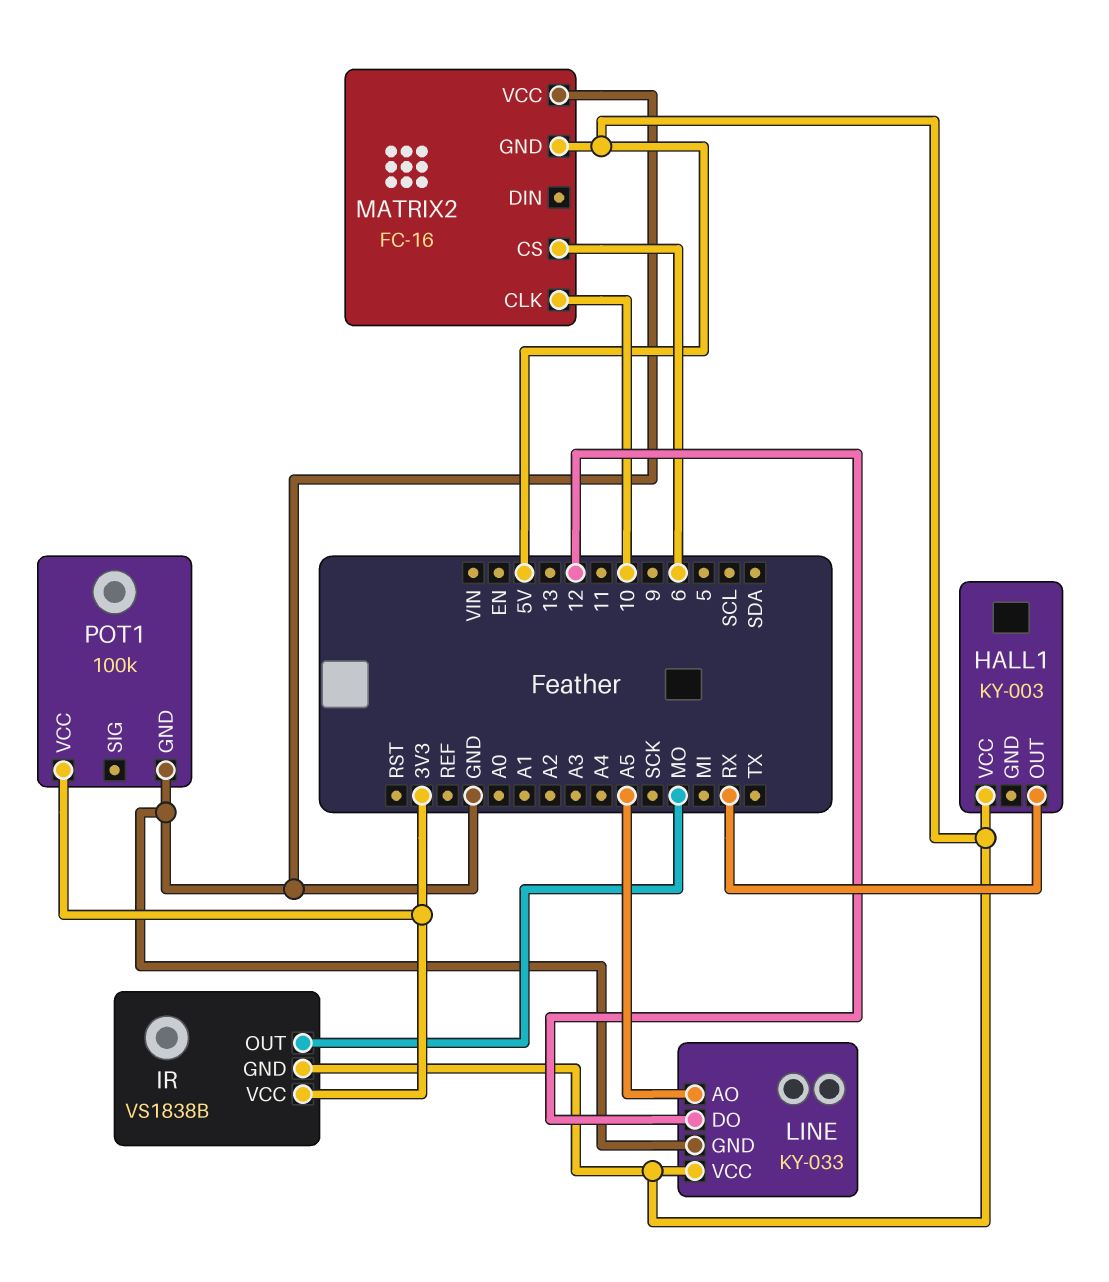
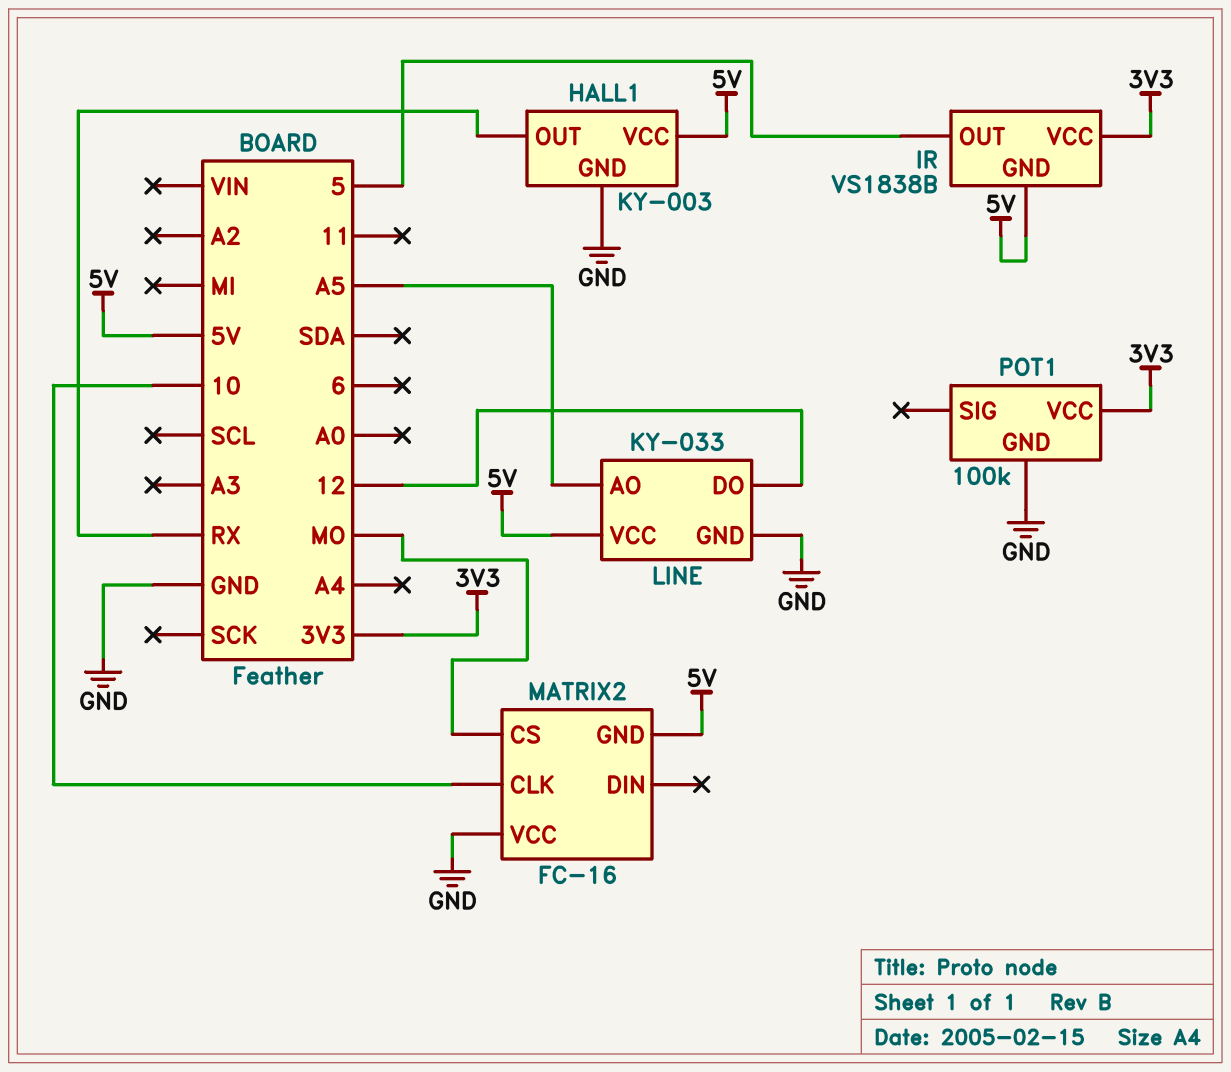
HALL1 pin GND: none -> GND
IR pin OUT: MO -> 5
MATRIX2 pin CS: 6 -> MO

